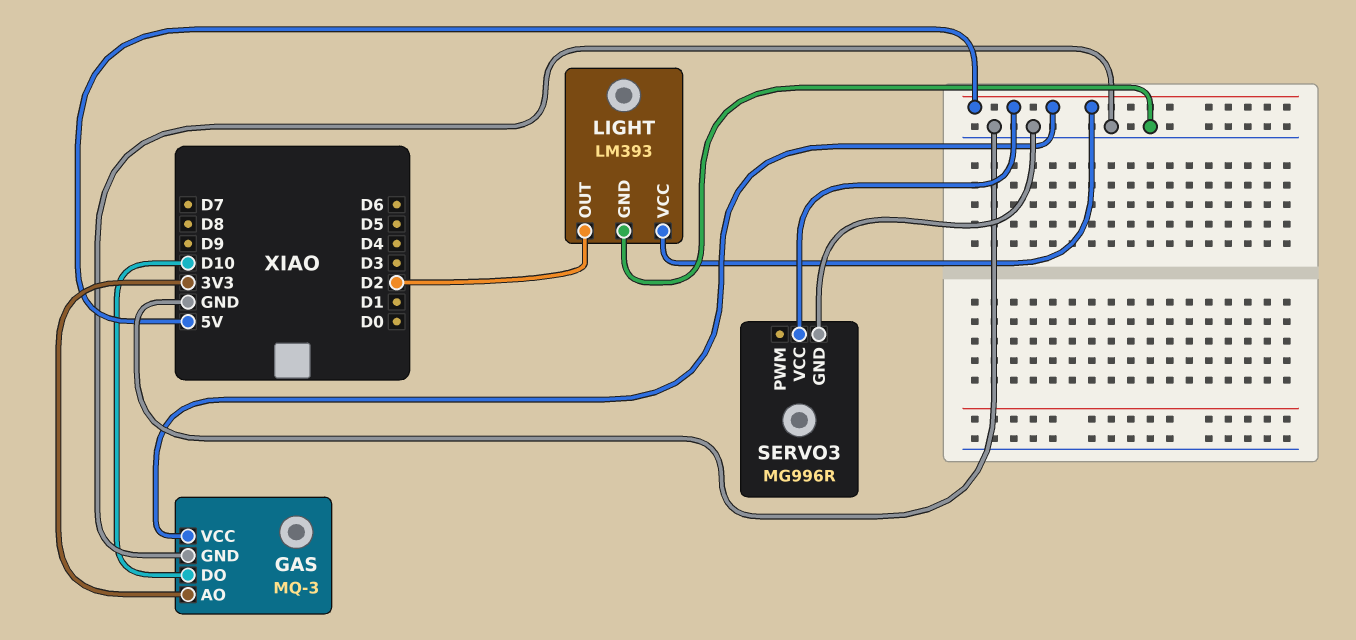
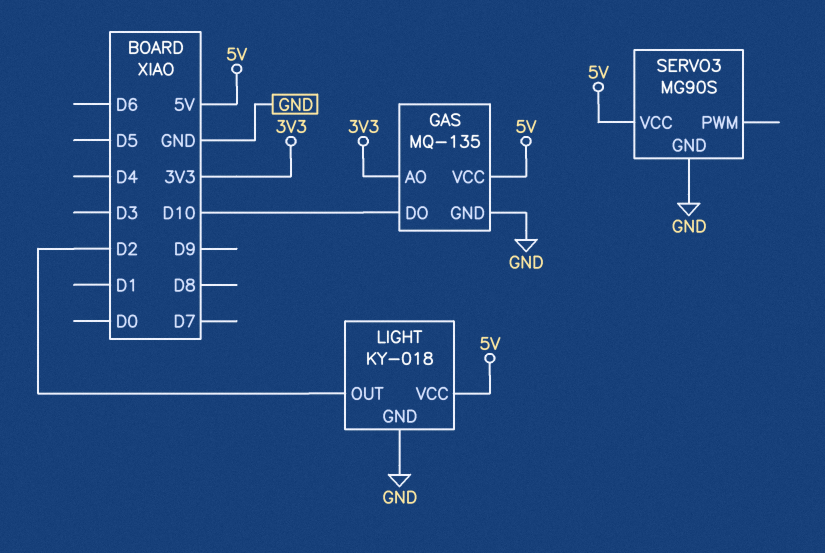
GAS: MQ-3 -> MQ-135
LIGHT: LM393 -> KY-018
SERVO3: MG996R -> MG90S

